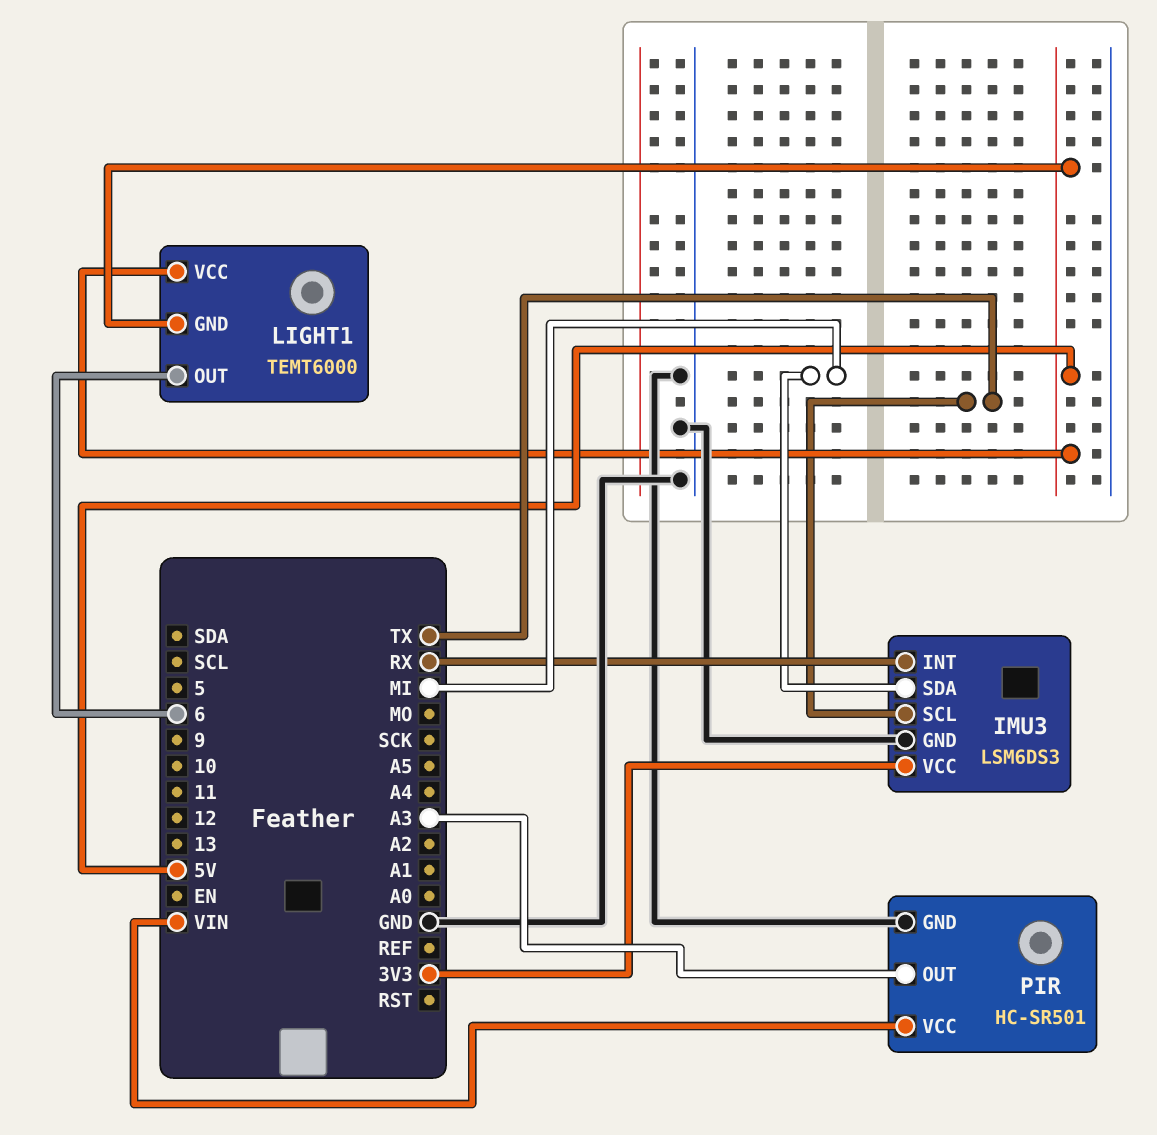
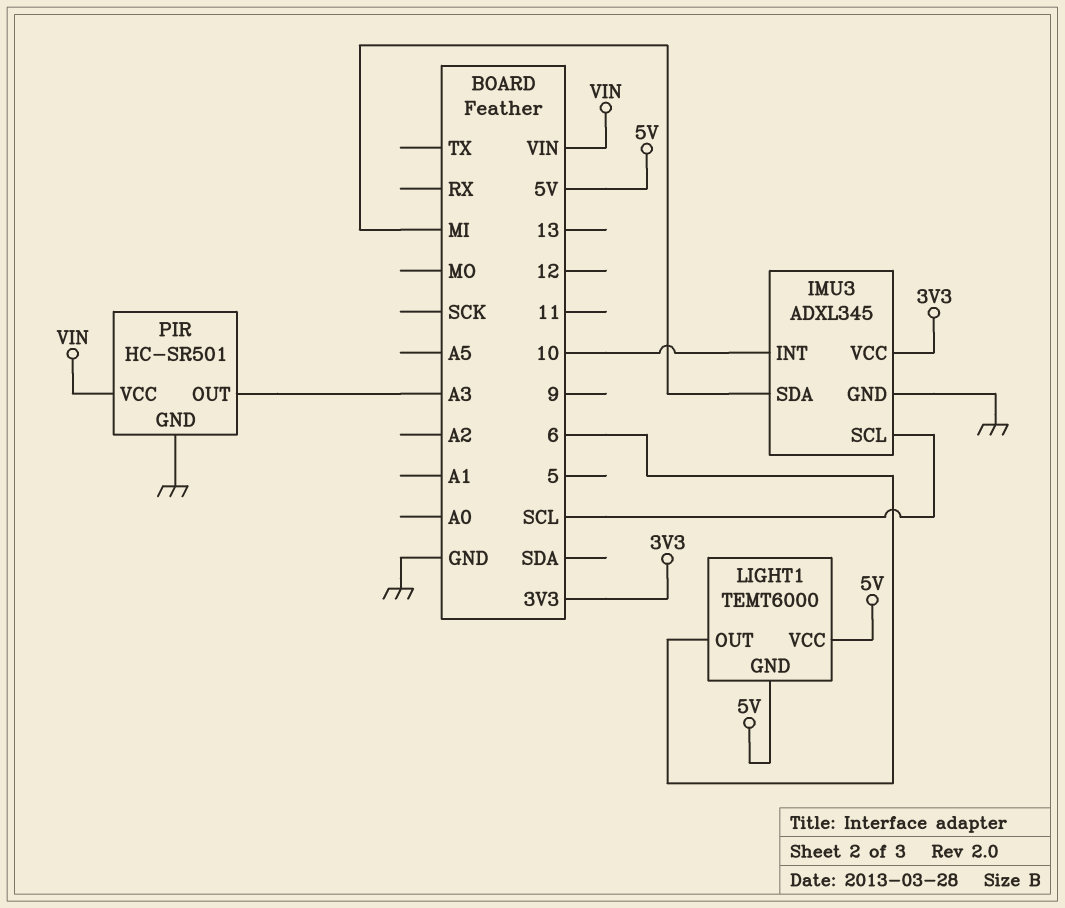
IMU3: LSM6DS3 -> ADXL345
IMU3 pin INT: RX -> 10
IMU3 pin SCL: TX -> SCL

